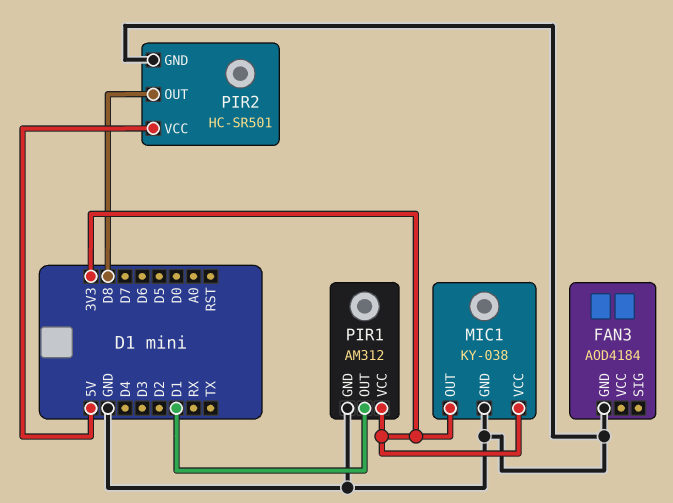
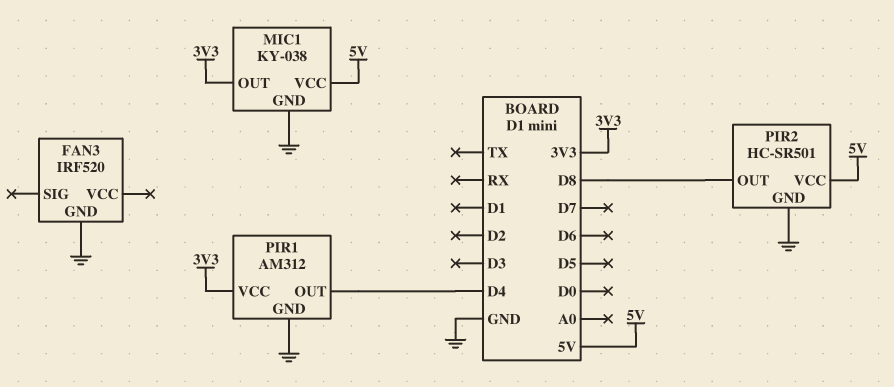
FAN3: AOD4184 -> IRF520
MIC1 pin VCC: 3V3 -> 5V
PIR1 pin OUT: D1 -> D4

